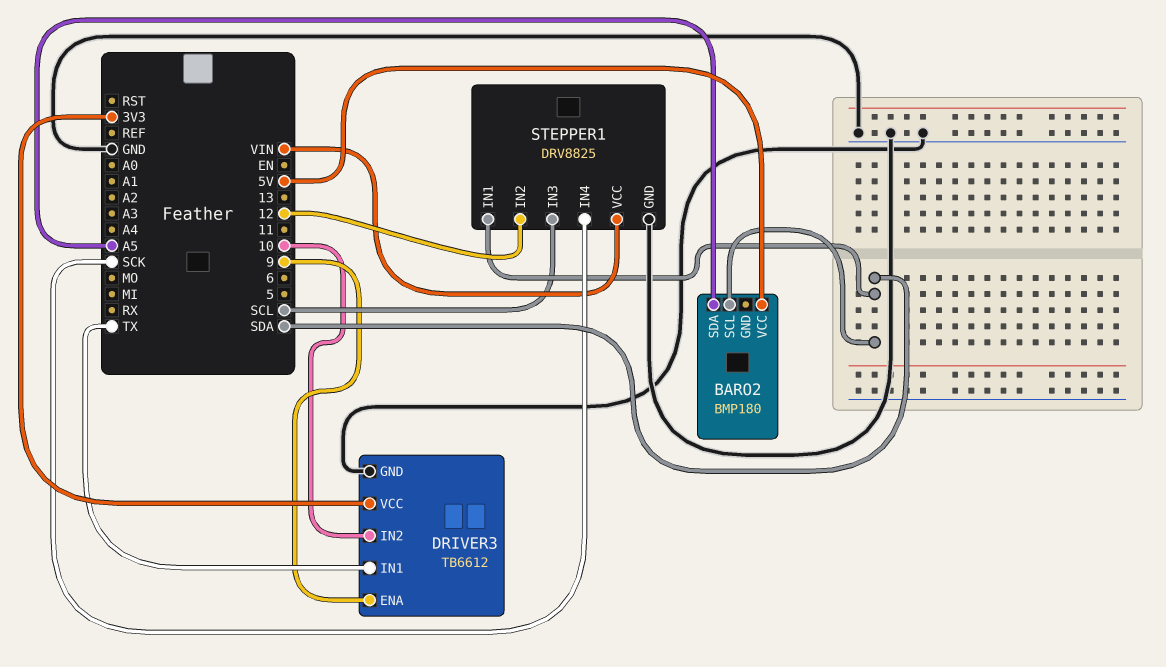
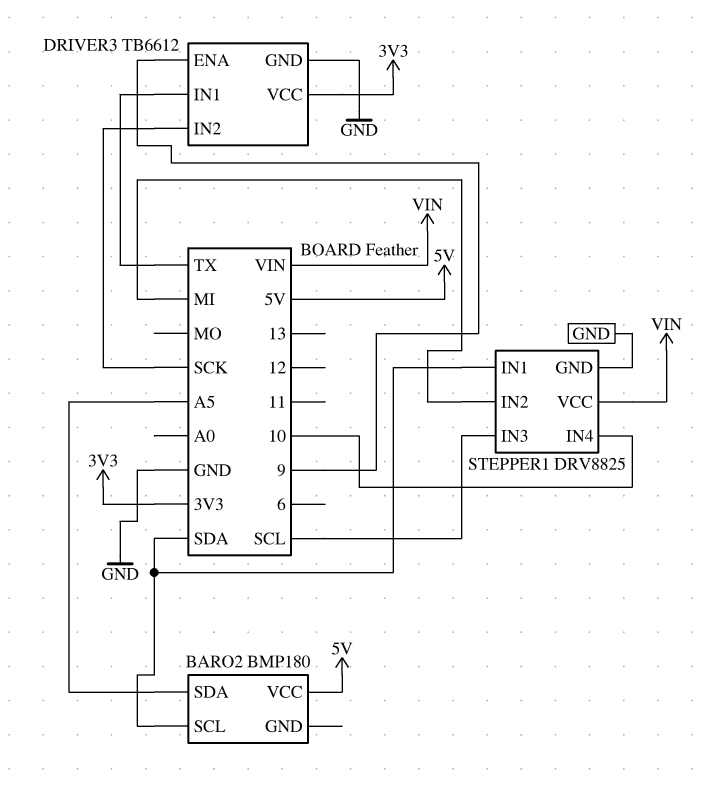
DRIVER3 pin IN2: 10 -> SCK
STEPPER1 pin IN2: 12 -> MI
STEPPER1 pin IN4: SCK -> 10

